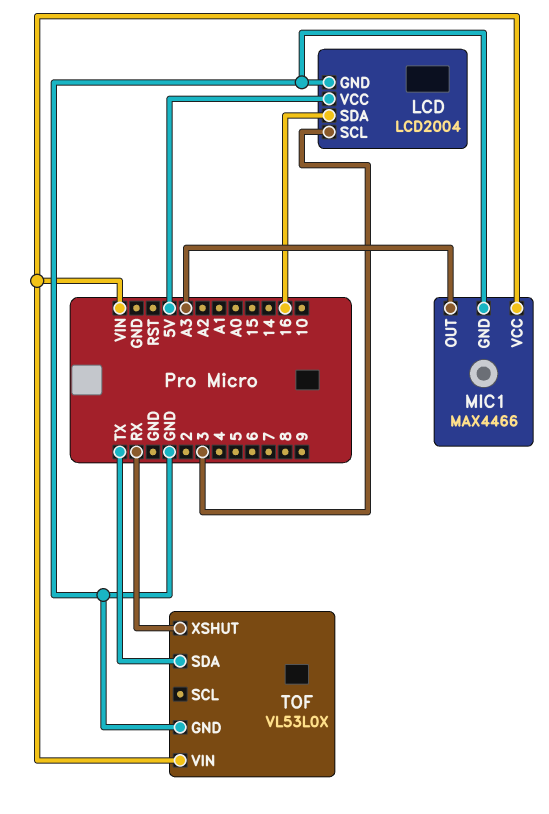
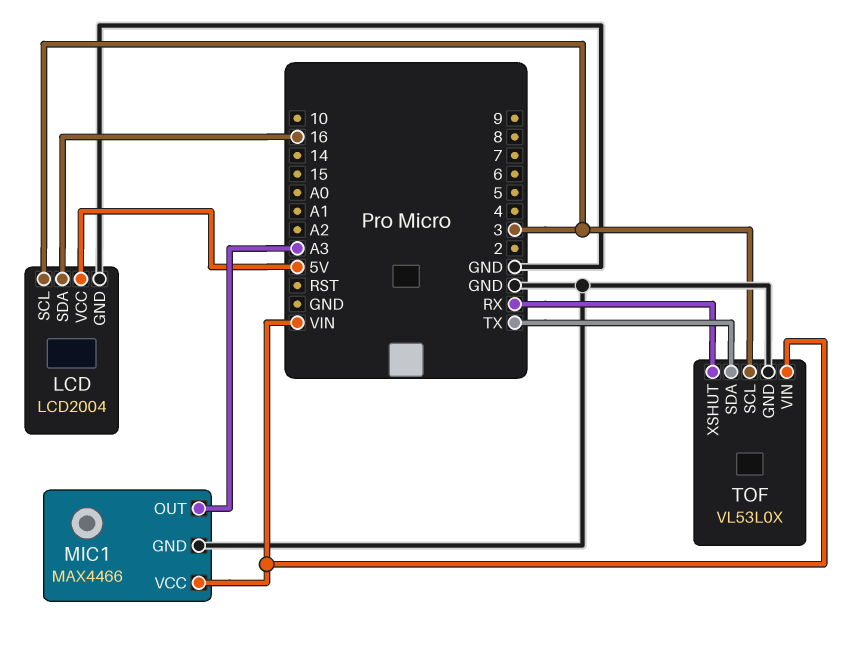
TOF pin SCL: none -> 3

